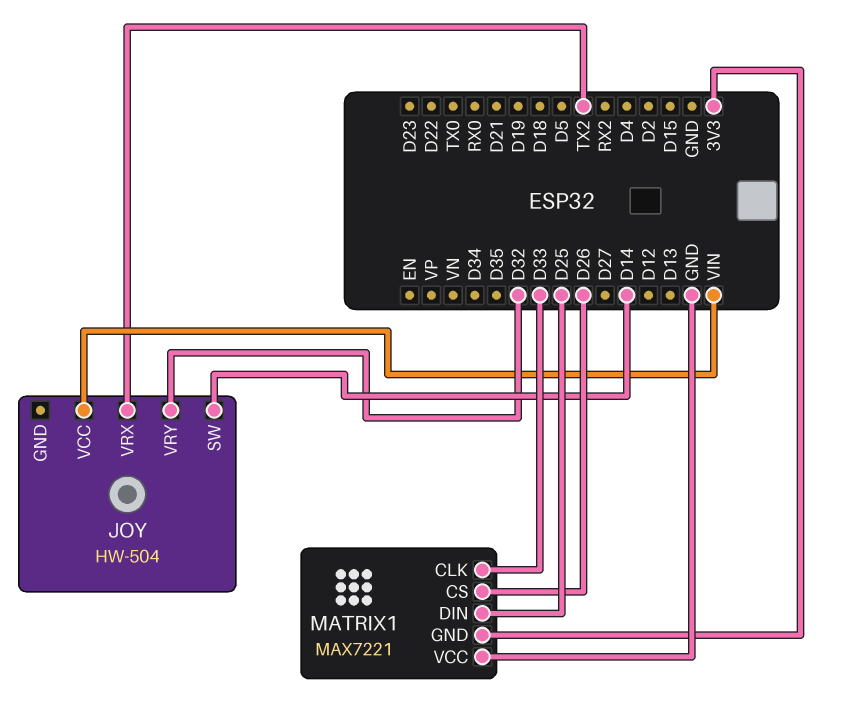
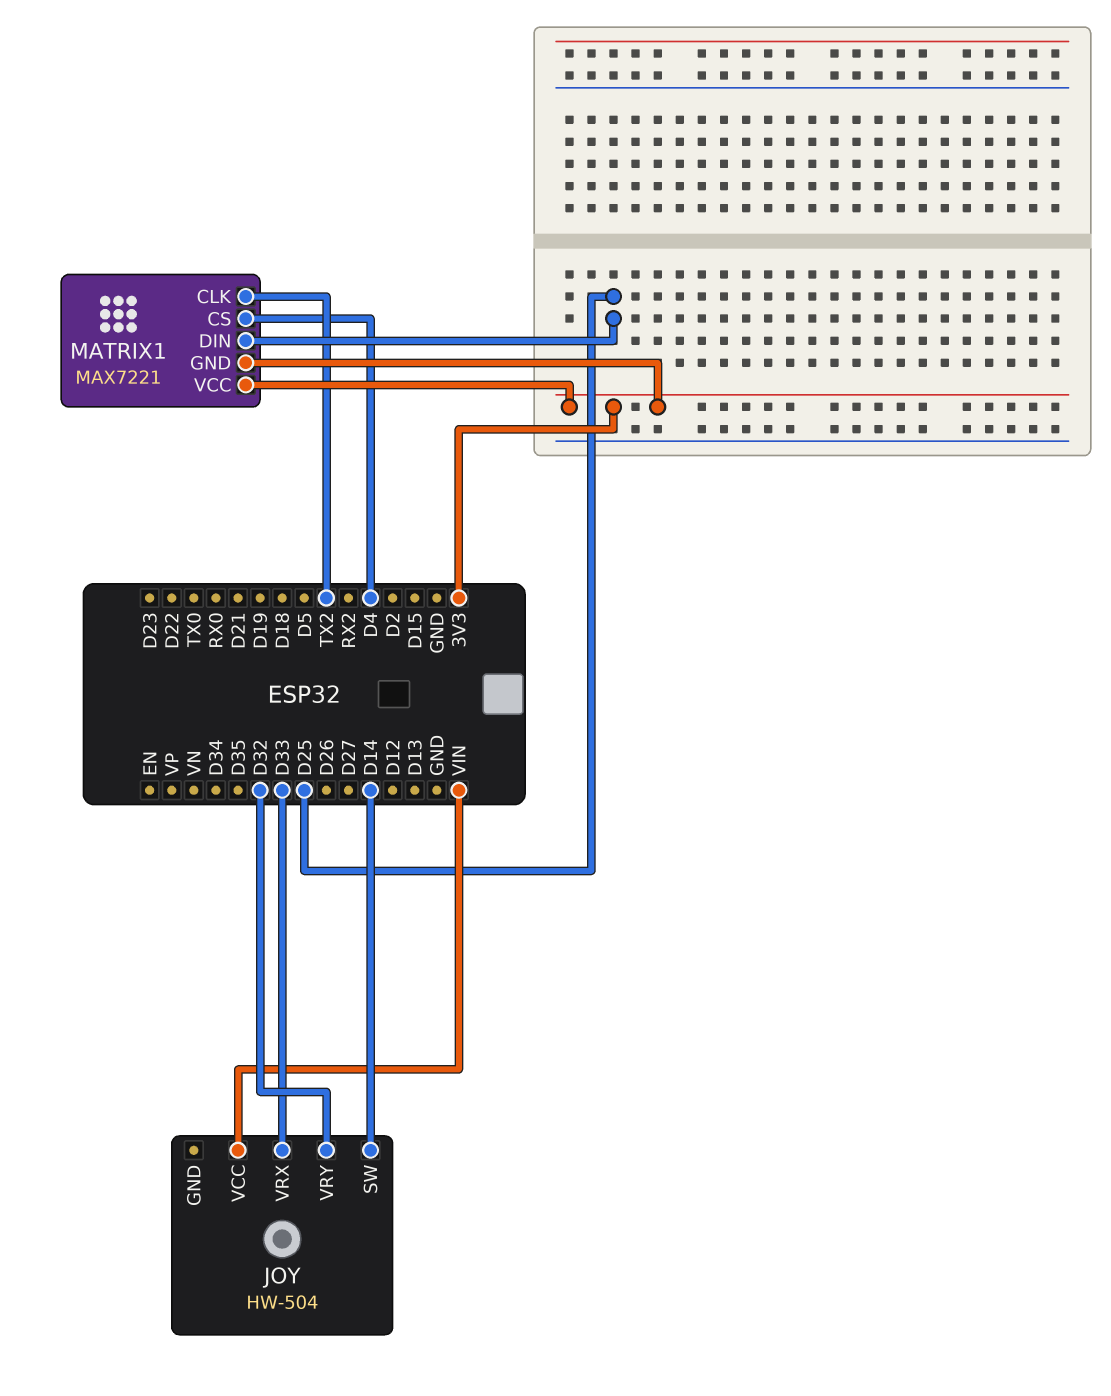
JOY pin VRX: TX2 -> D33
MATRIX1 pin CLK: D33 -> TX2
MATRIX1 pin CS: D26 -> D4
MATRIX1 pin VCC: GND -> 3V3

